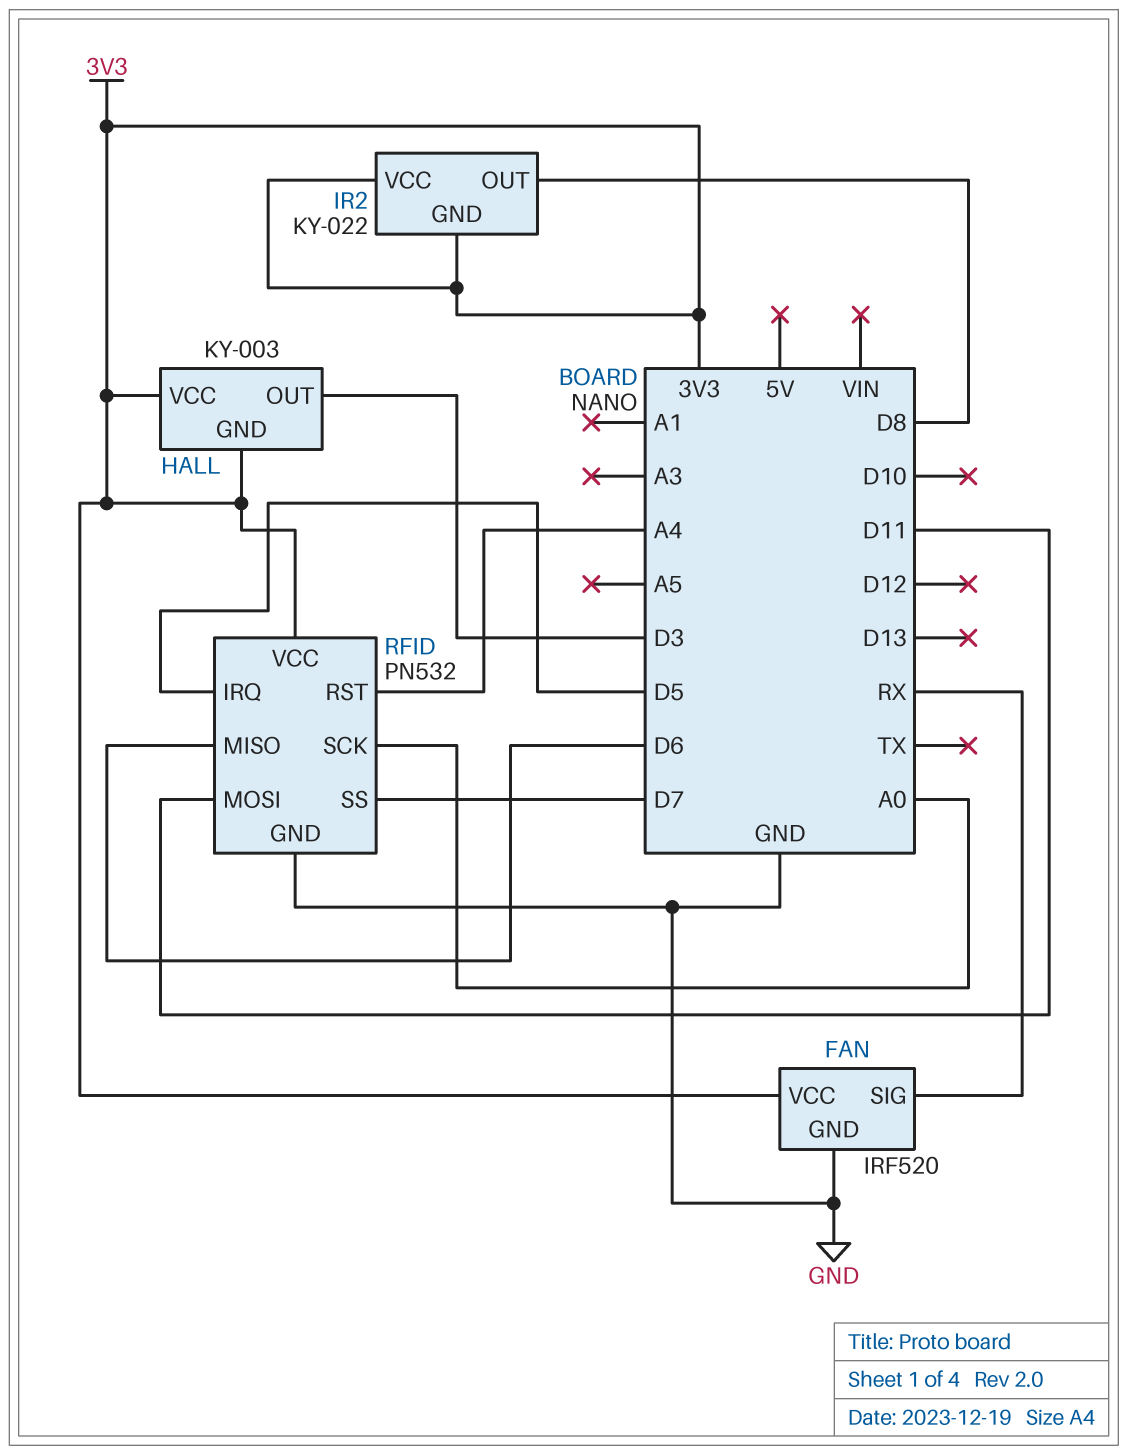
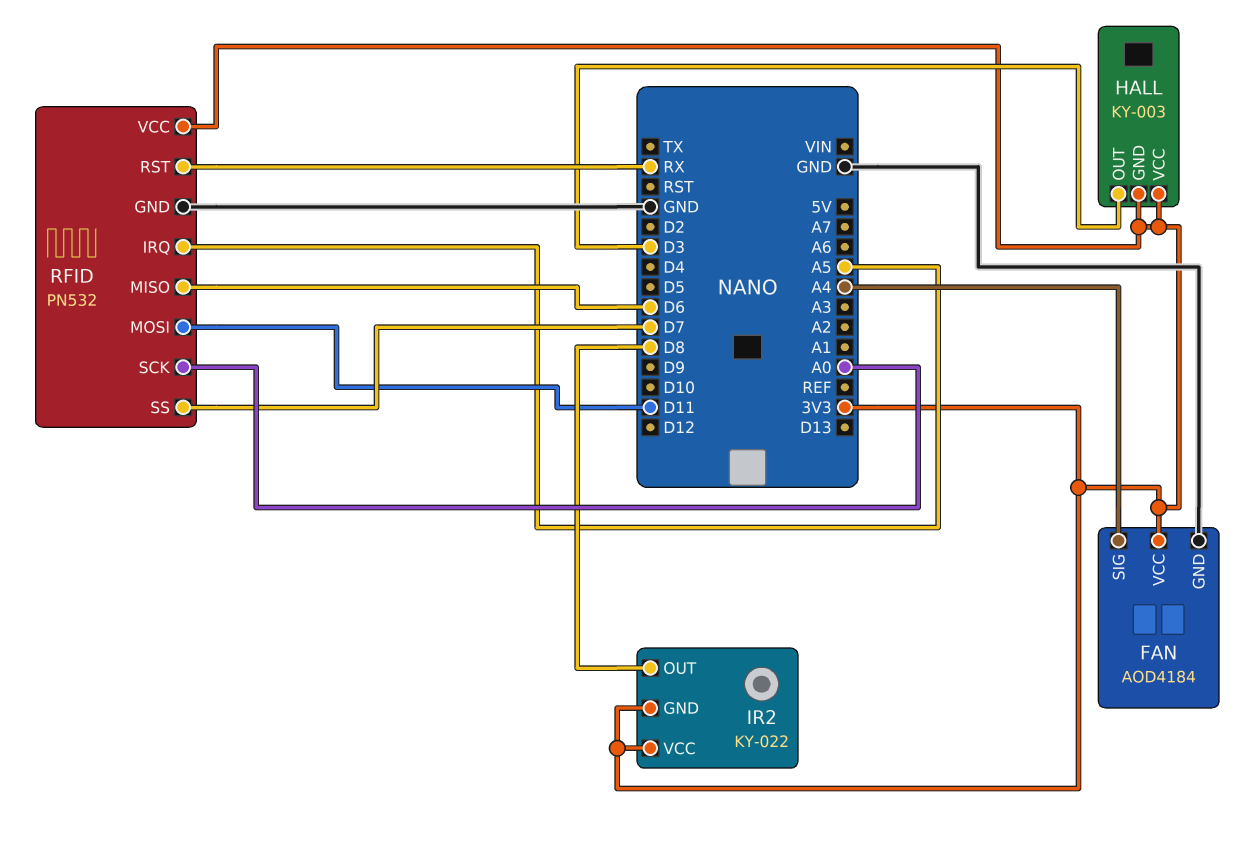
FAN: IRF520 -> AOD4184
FAN pin SIG: RX -> A4
RFID pin IRQ: D5 -> A5
RFID pin RST: A4 -> RX

